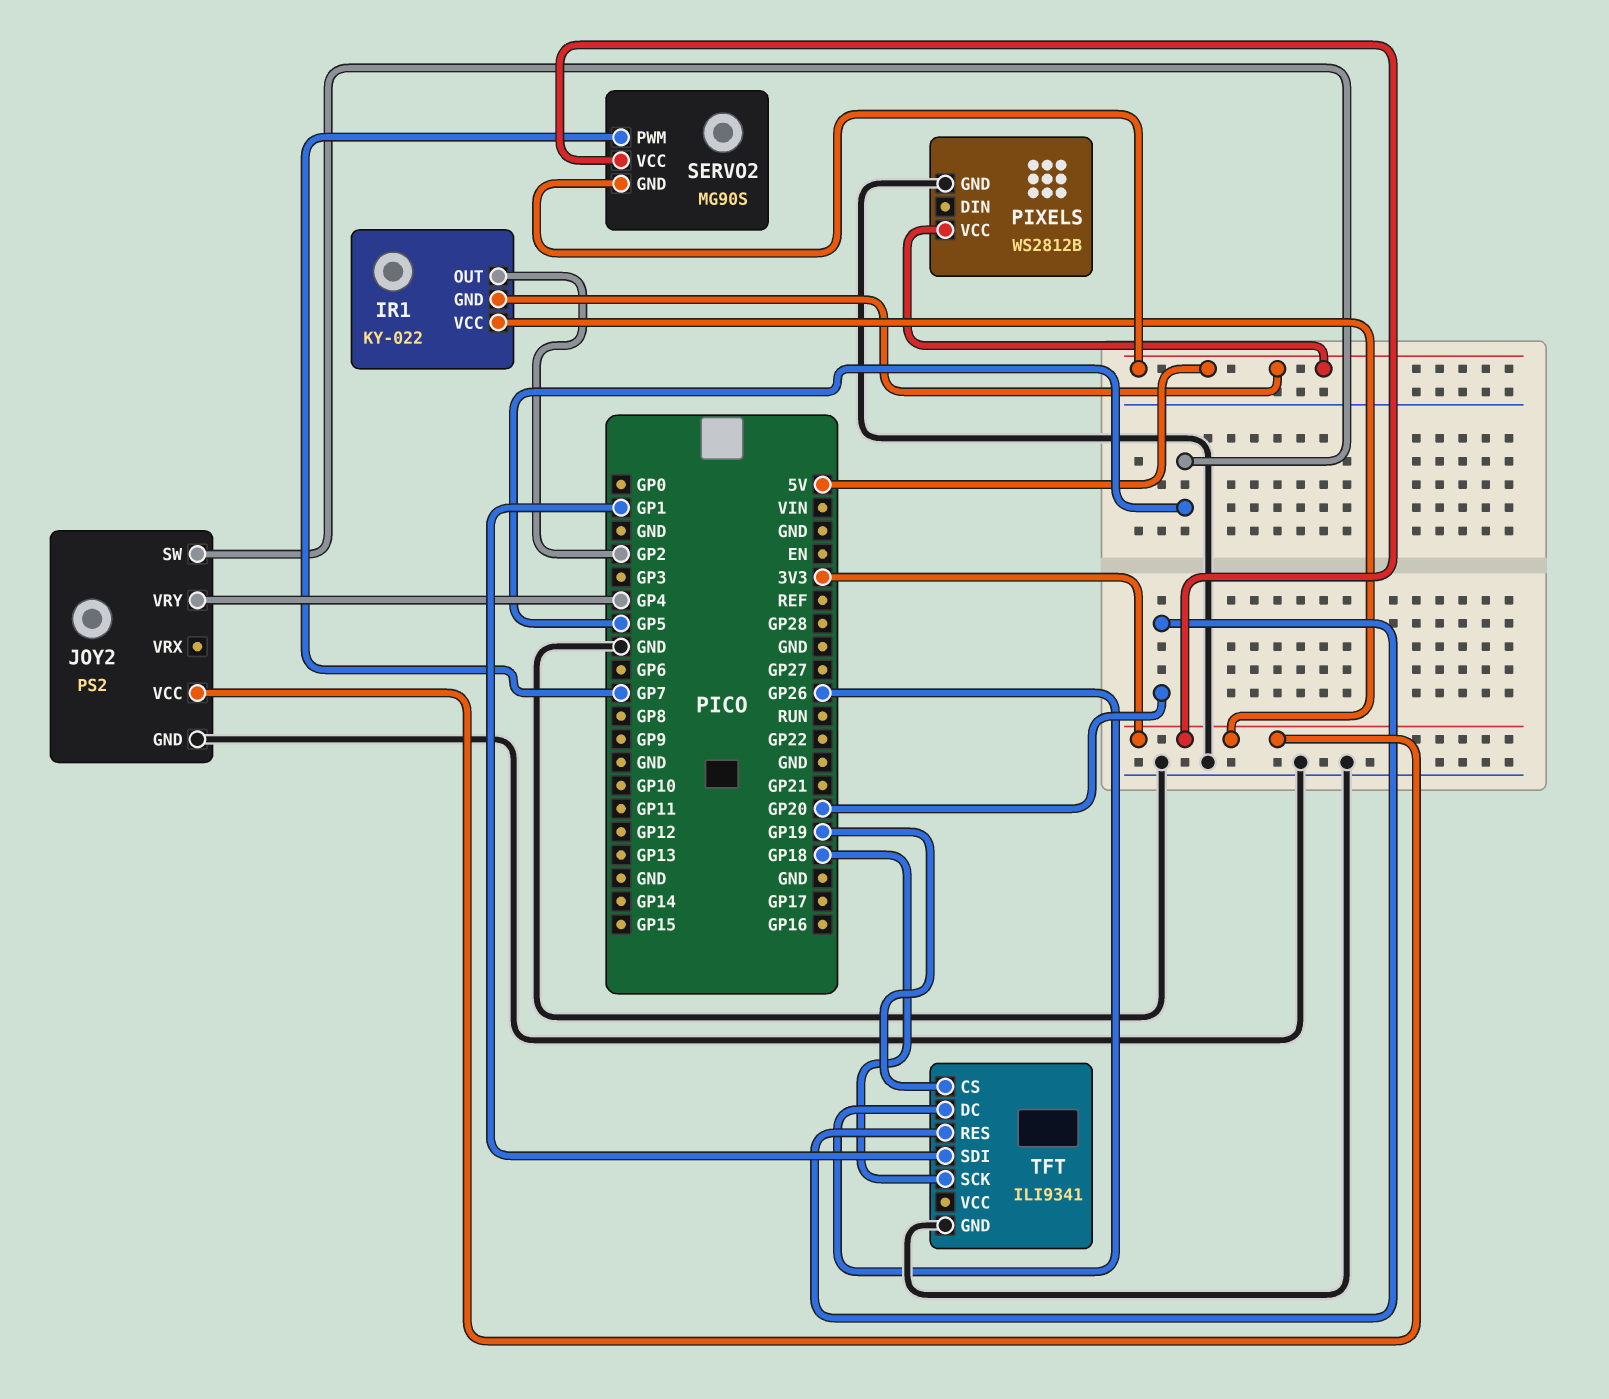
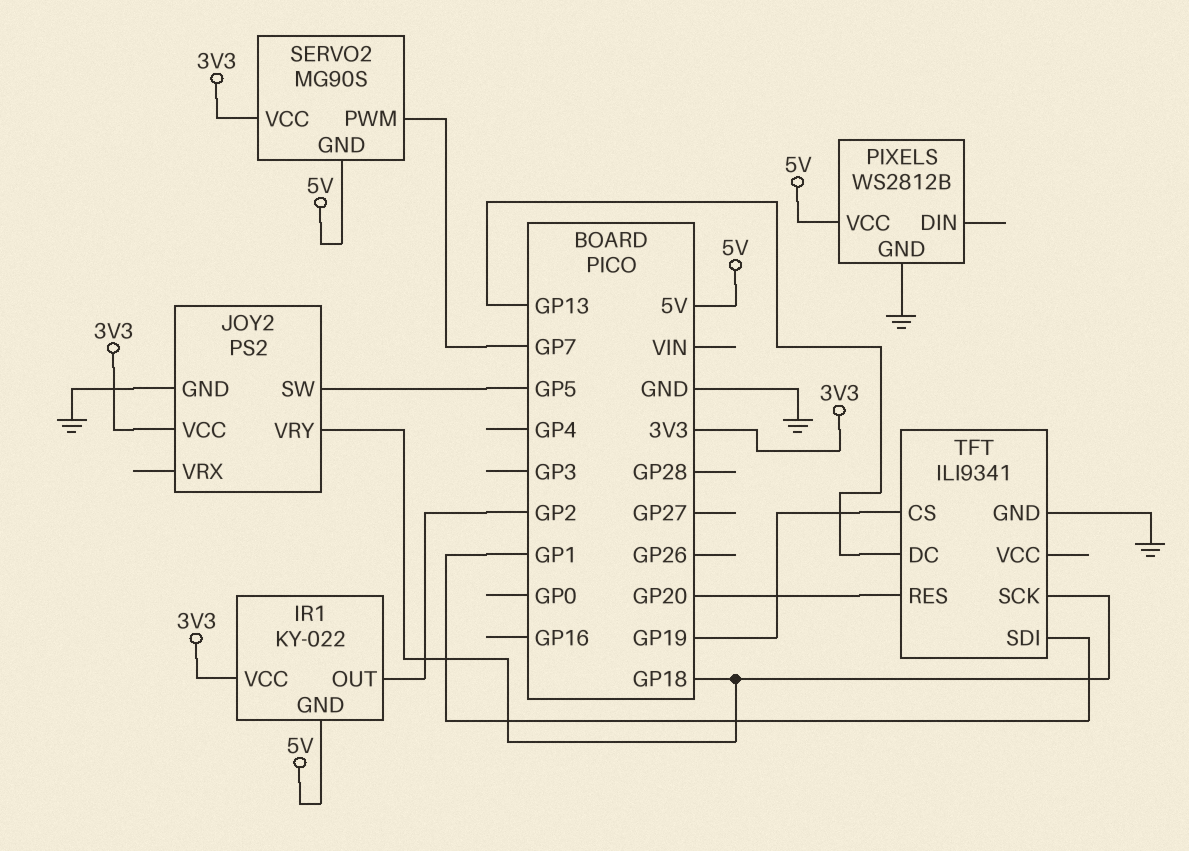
JOY2 pin VRY: GP4 -> GP18
TFT pin DC: GP26 -> GP13

